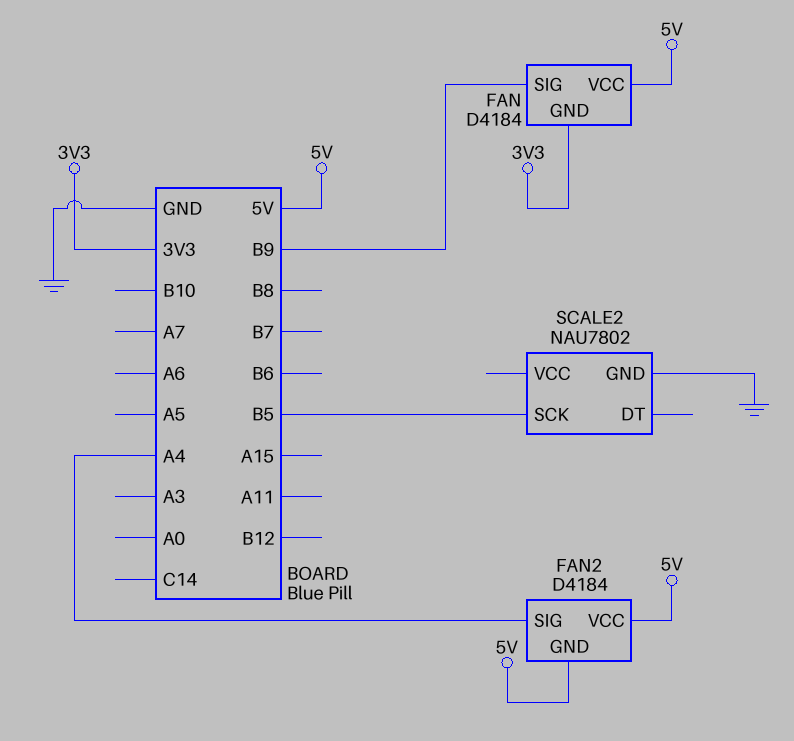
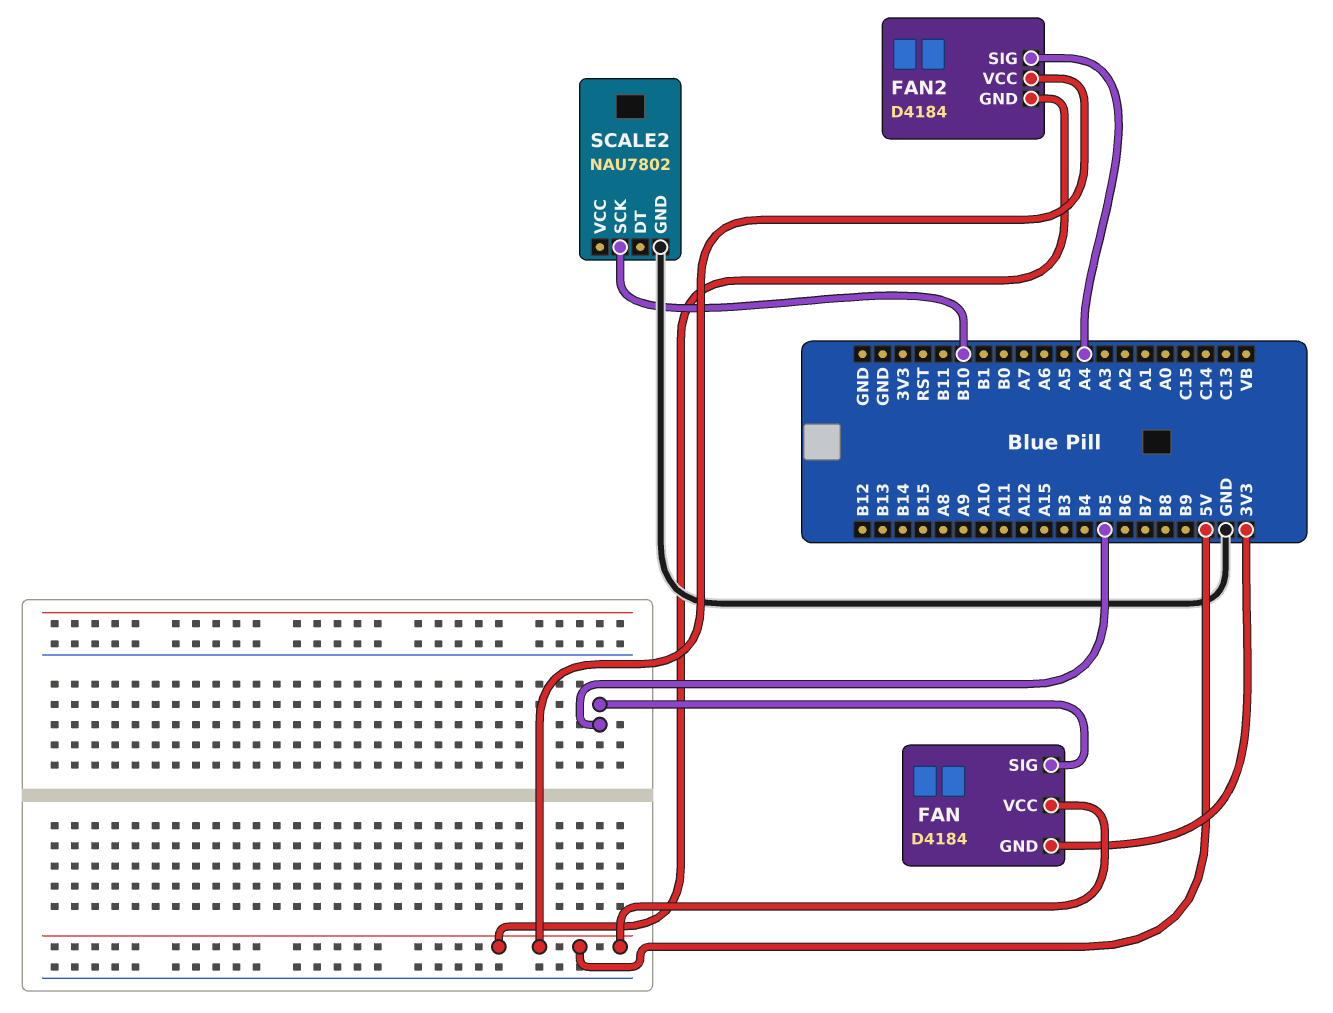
FAN pin SIG: B9 -> B5
SCALE2 pin SCK: B5 -> B10

